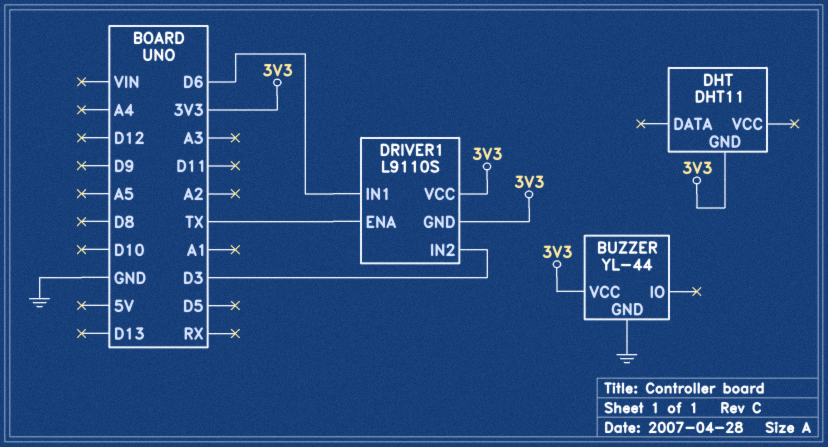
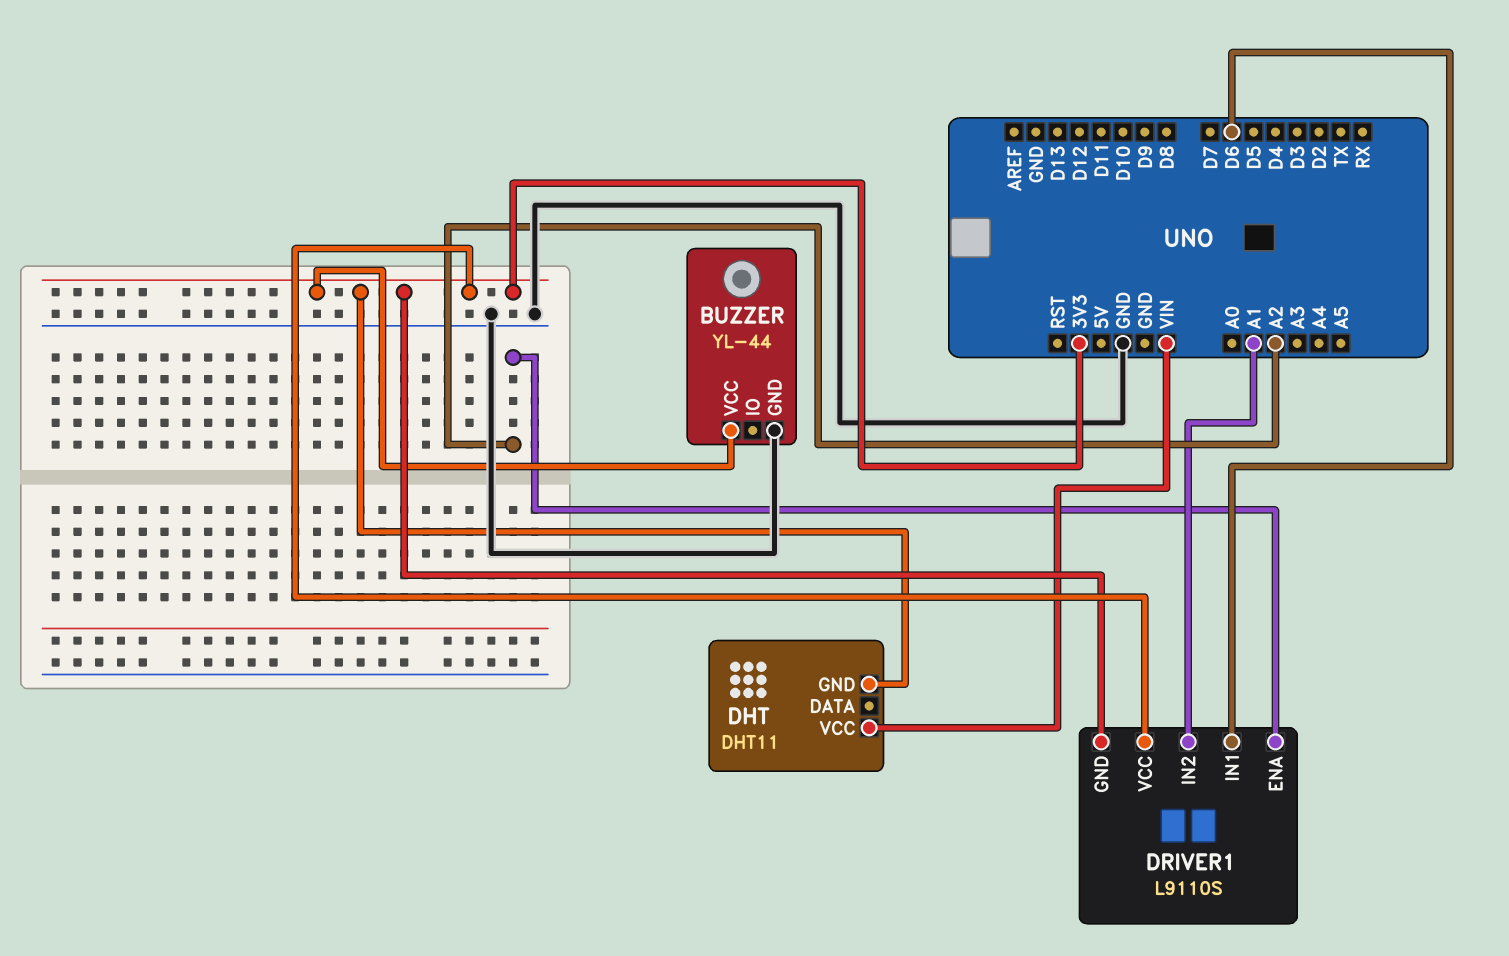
DHT pin VCC: none -> VIN
DRIVER1 pin ENA: TX -> A2
DRIVER1 pin IN2: D3 -> A1

